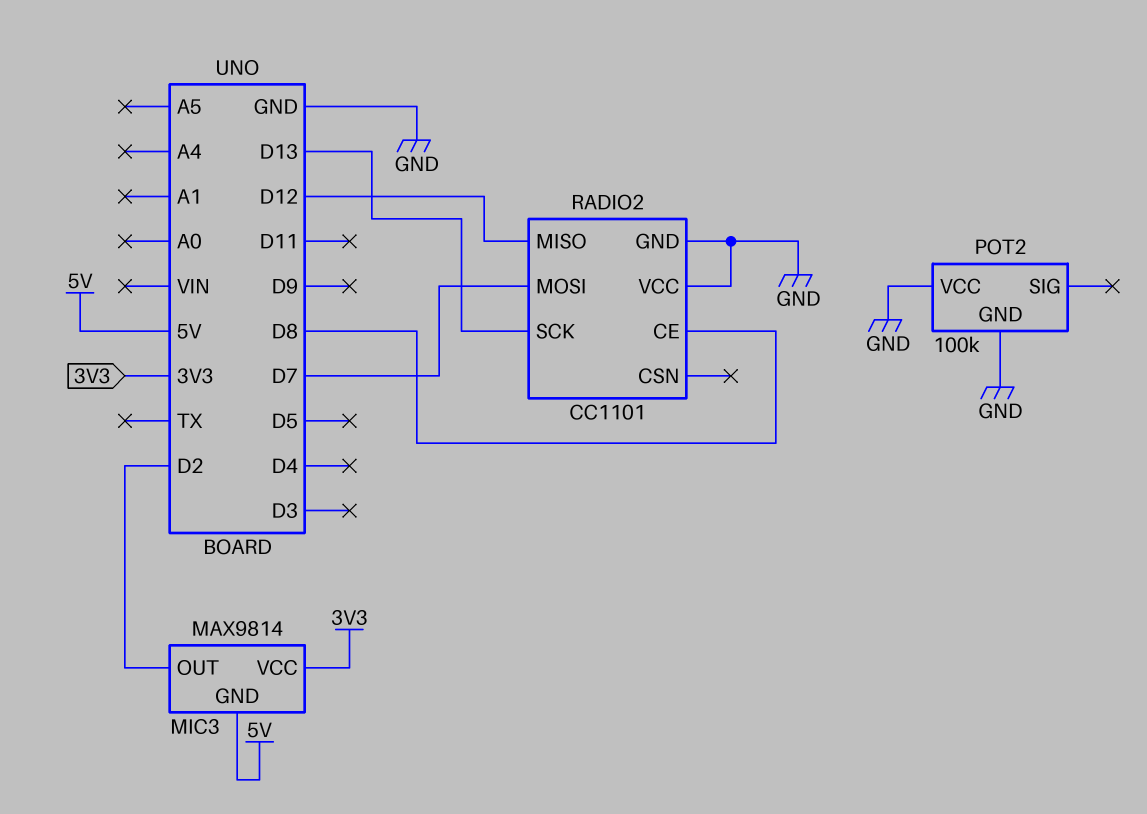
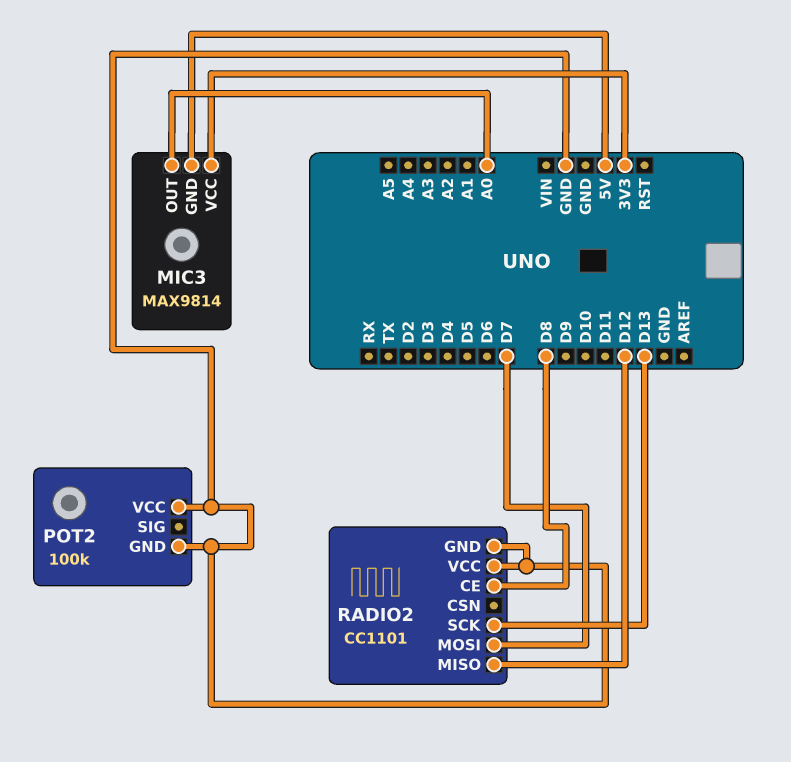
MIC3 pin OUT: D2 -> A0

